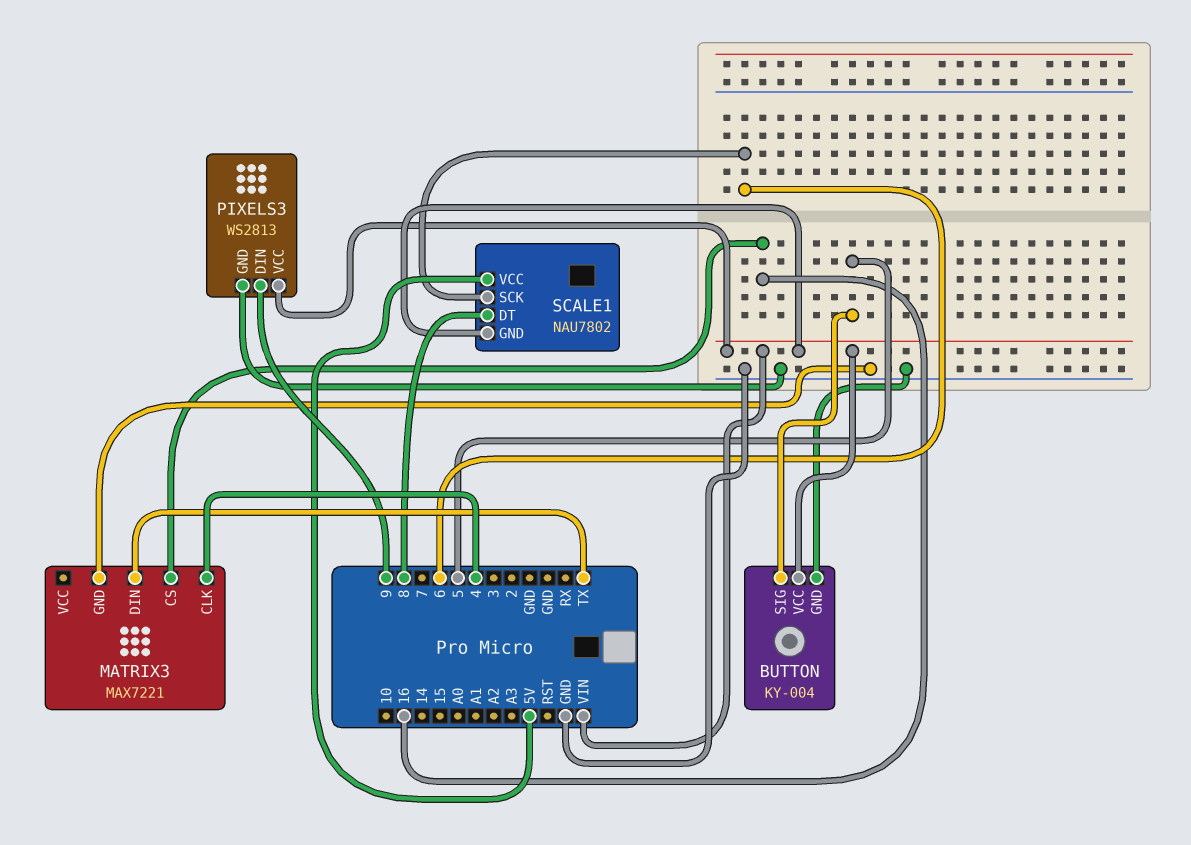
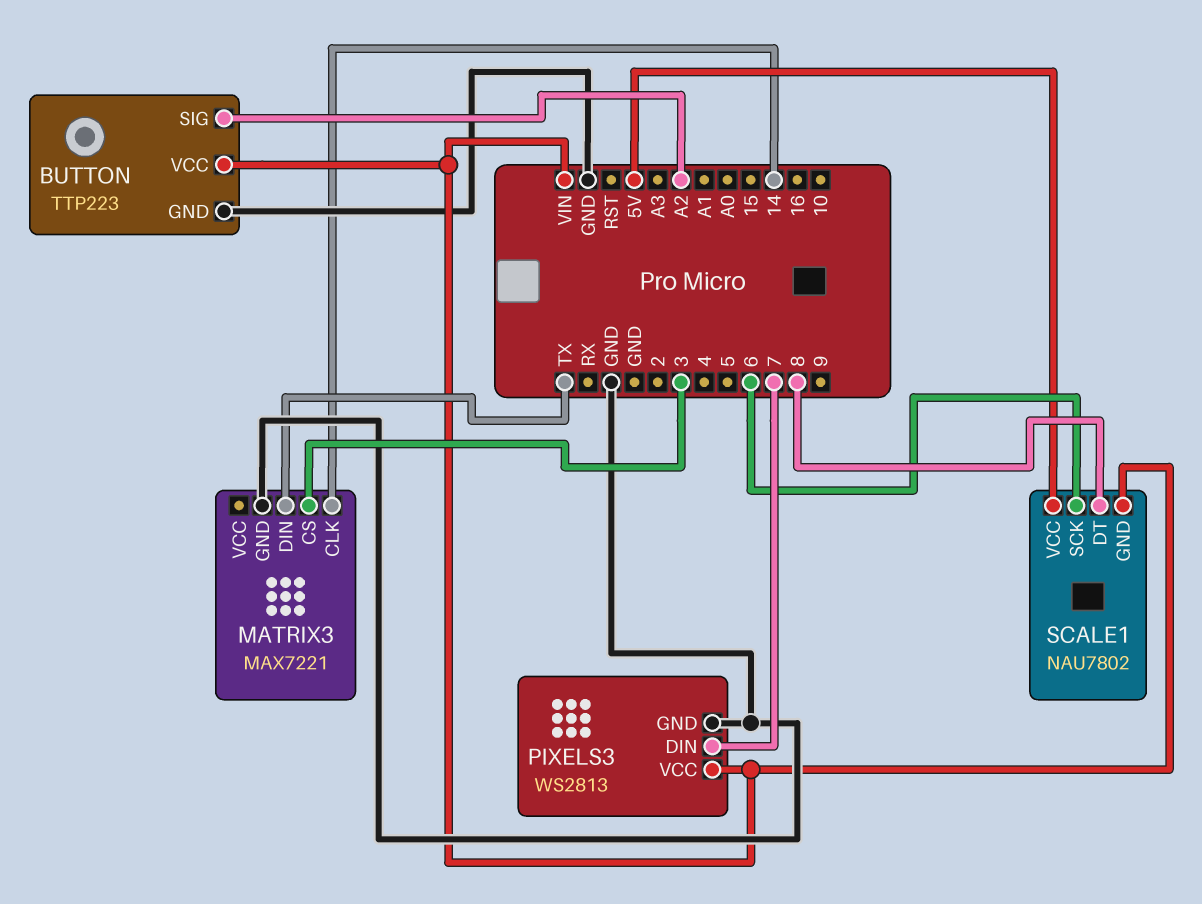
BUTTON: KY-004 -> TTP223
BUTTON pin SIG: 5 -> A2
MATRIX3 pin CLK: 4 -> 14
MATRIX3 pin CS: 16 -> 3
PIXELS3 pin DIN: 9 -> 7

